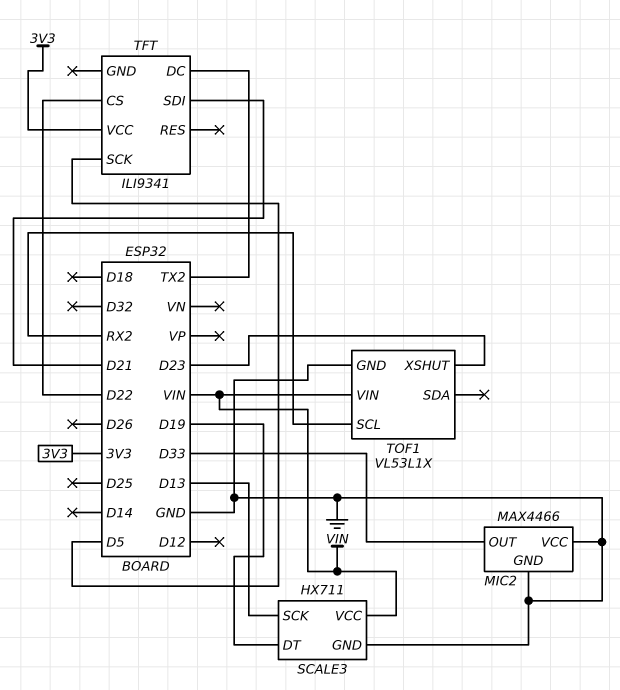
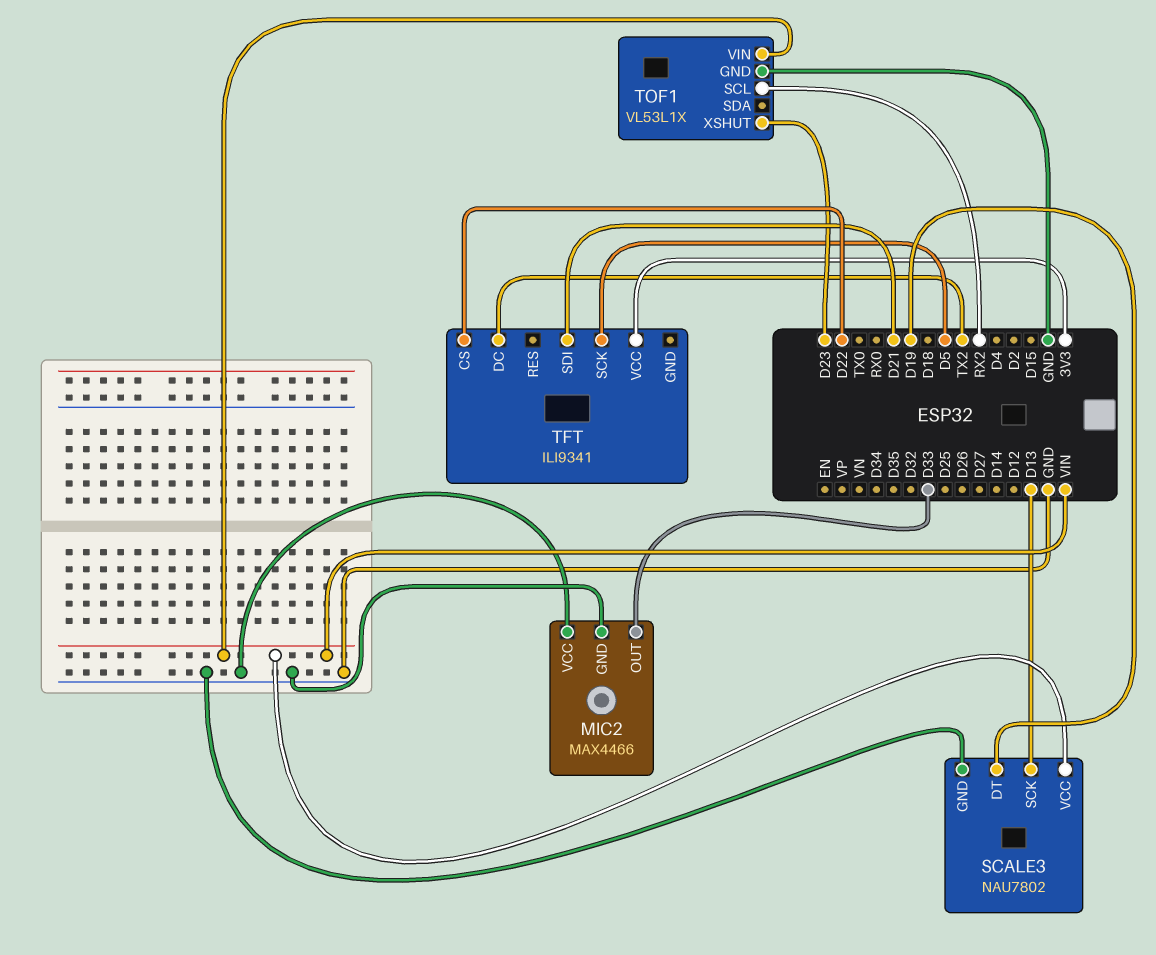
SCALE3: HX711 -> NAU7802

